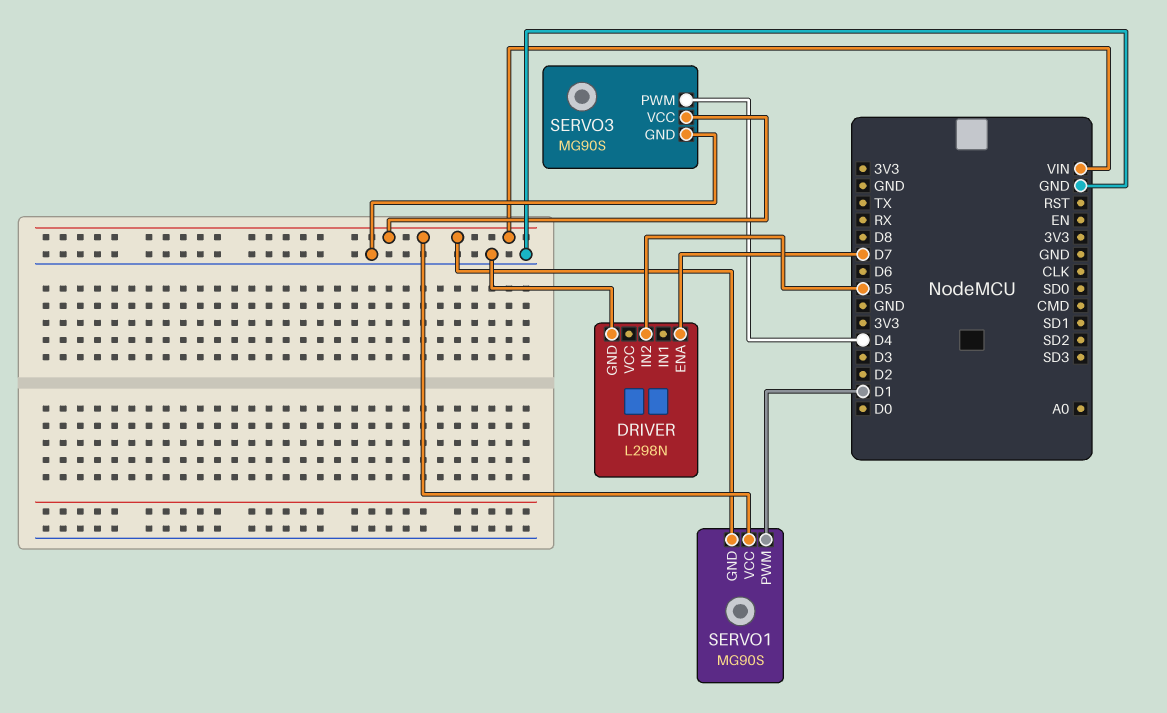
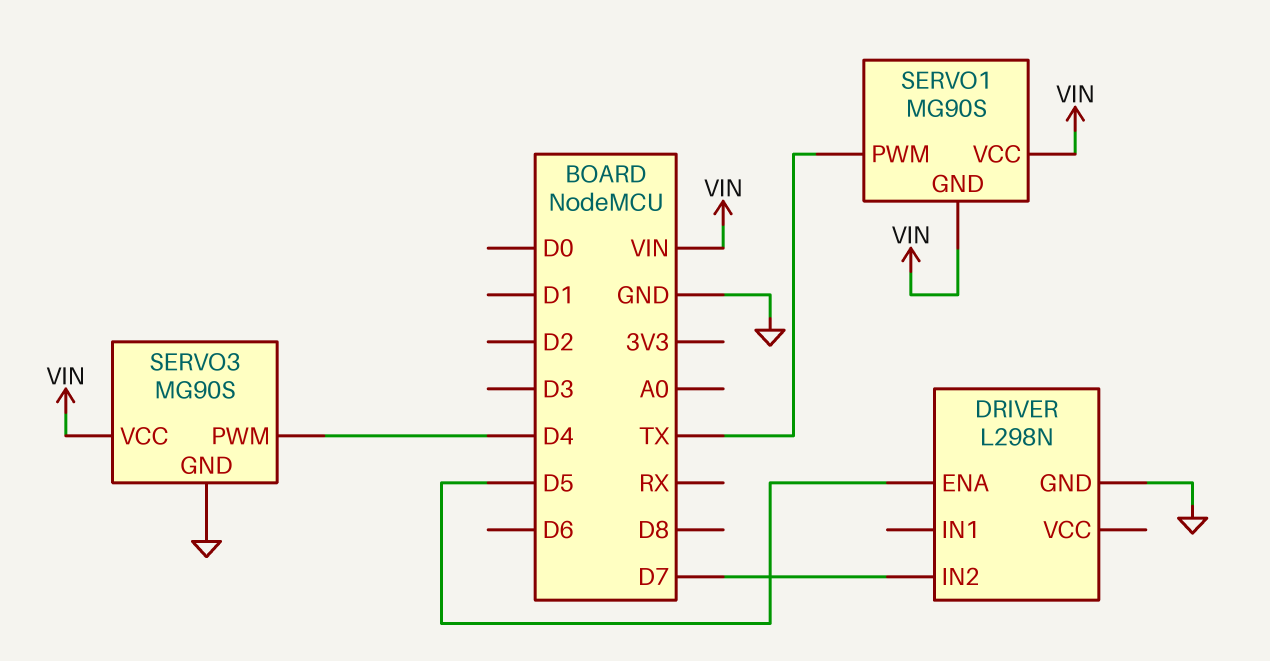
DRIVER pin ENA: D7 -> D5
DRIVER pin IN2: D5 -> D7
SERVO1 pin PWM: D1 -> TX

